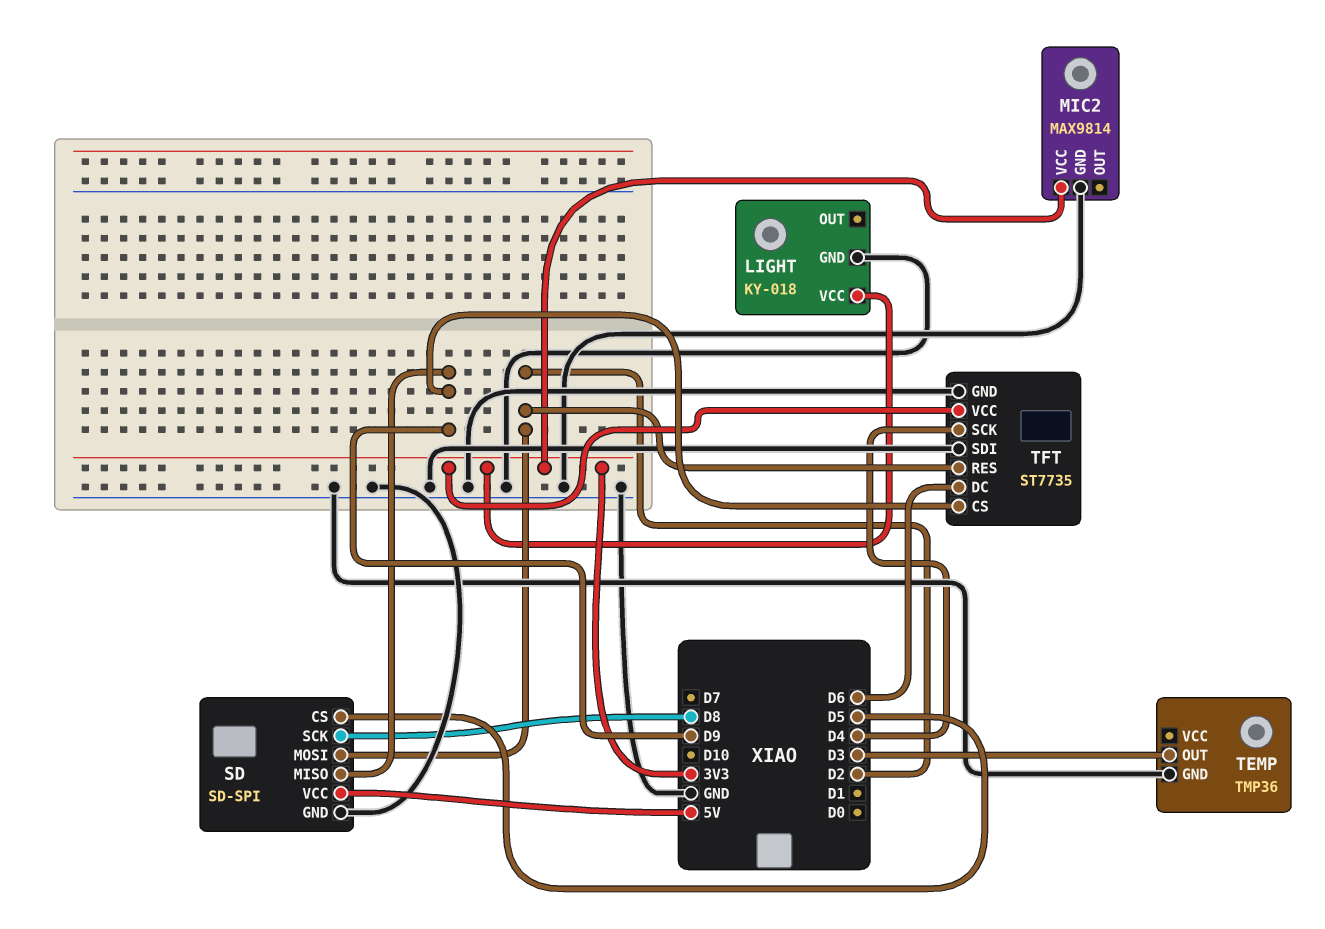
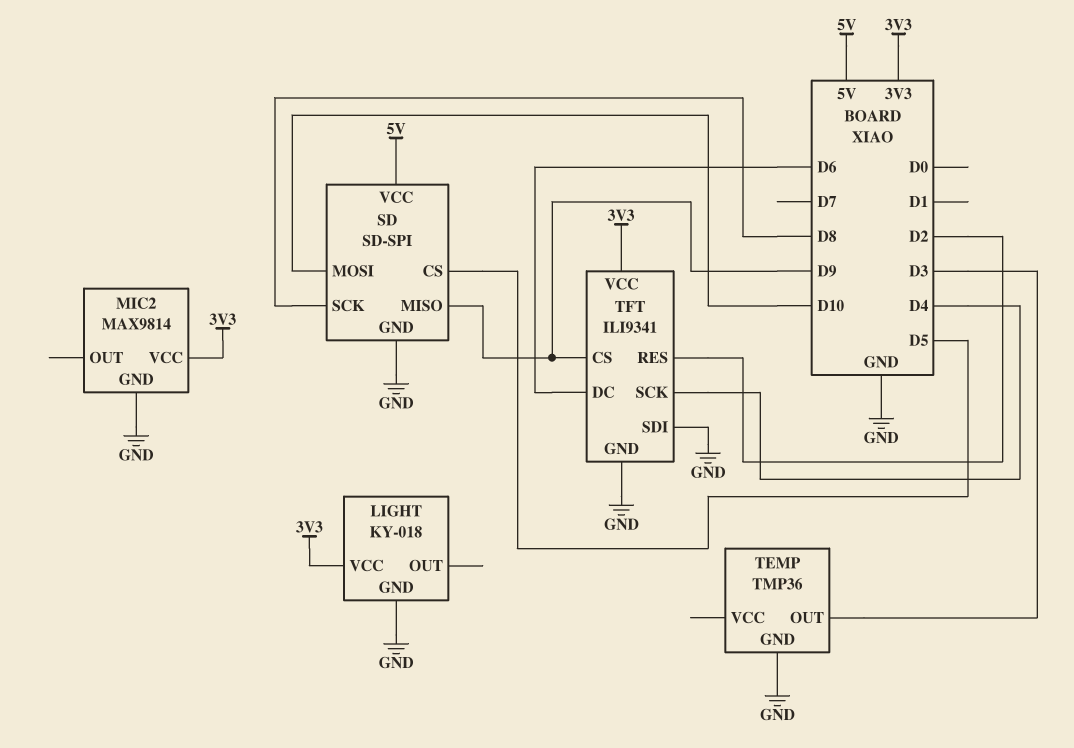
SD pin MOSI: D2 -> D10
TFT: ST7735 -> ILI9341

